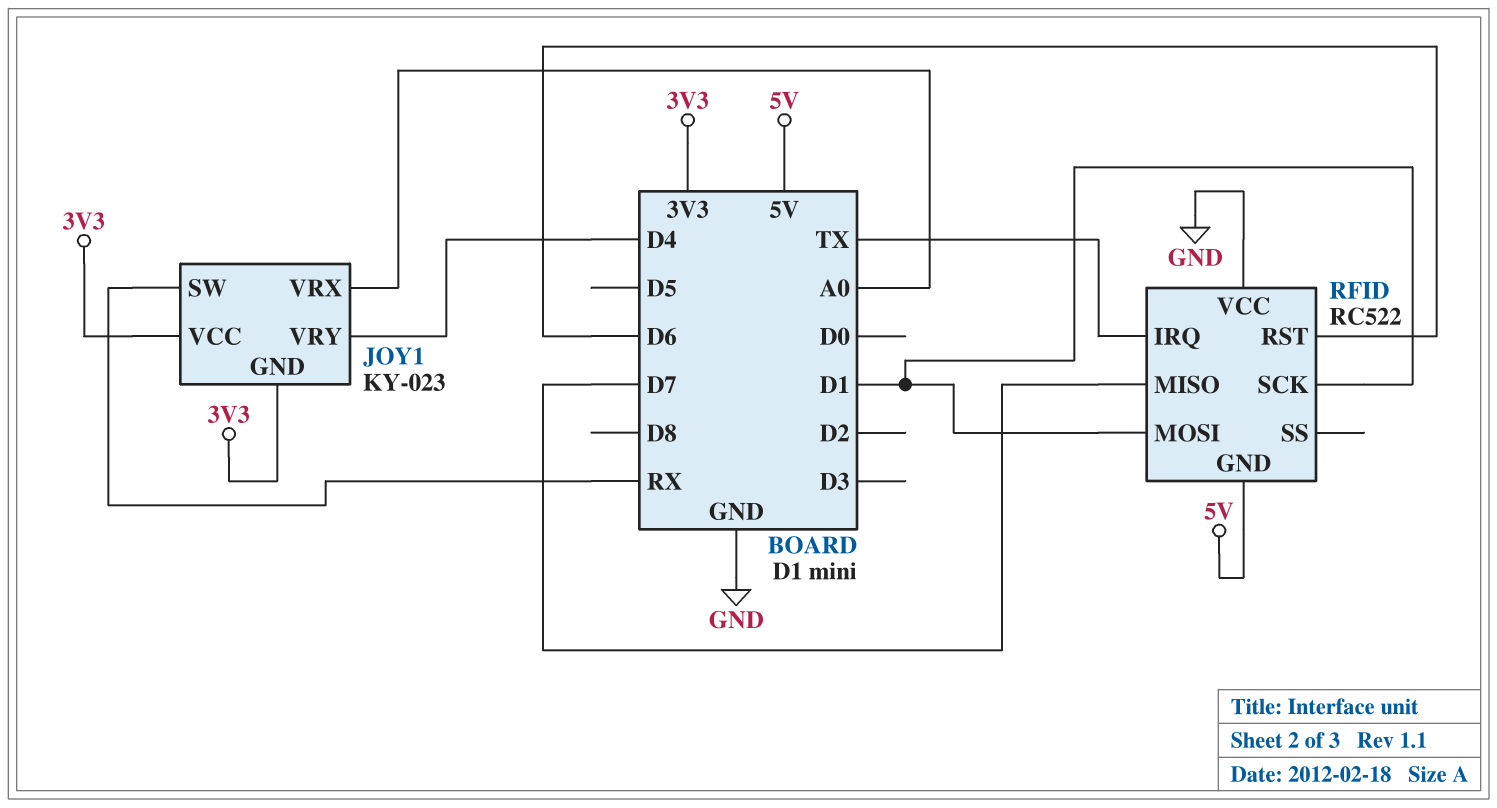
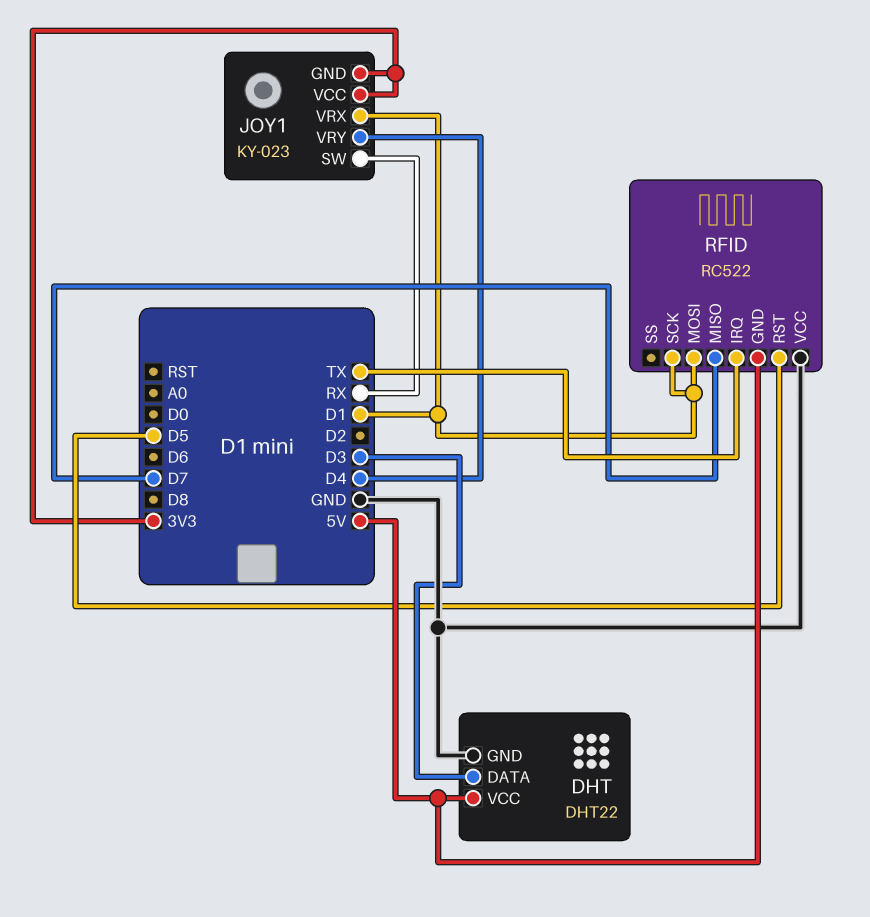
DHT: none -> DHT22
DHT pin DATA: none -> D3
DHT pin GND: none -> GND
DHT pin VCC: none -> 5V
JOY1 pin VRX: A0 -> D1
RFID pin RST: D6 -> D5

